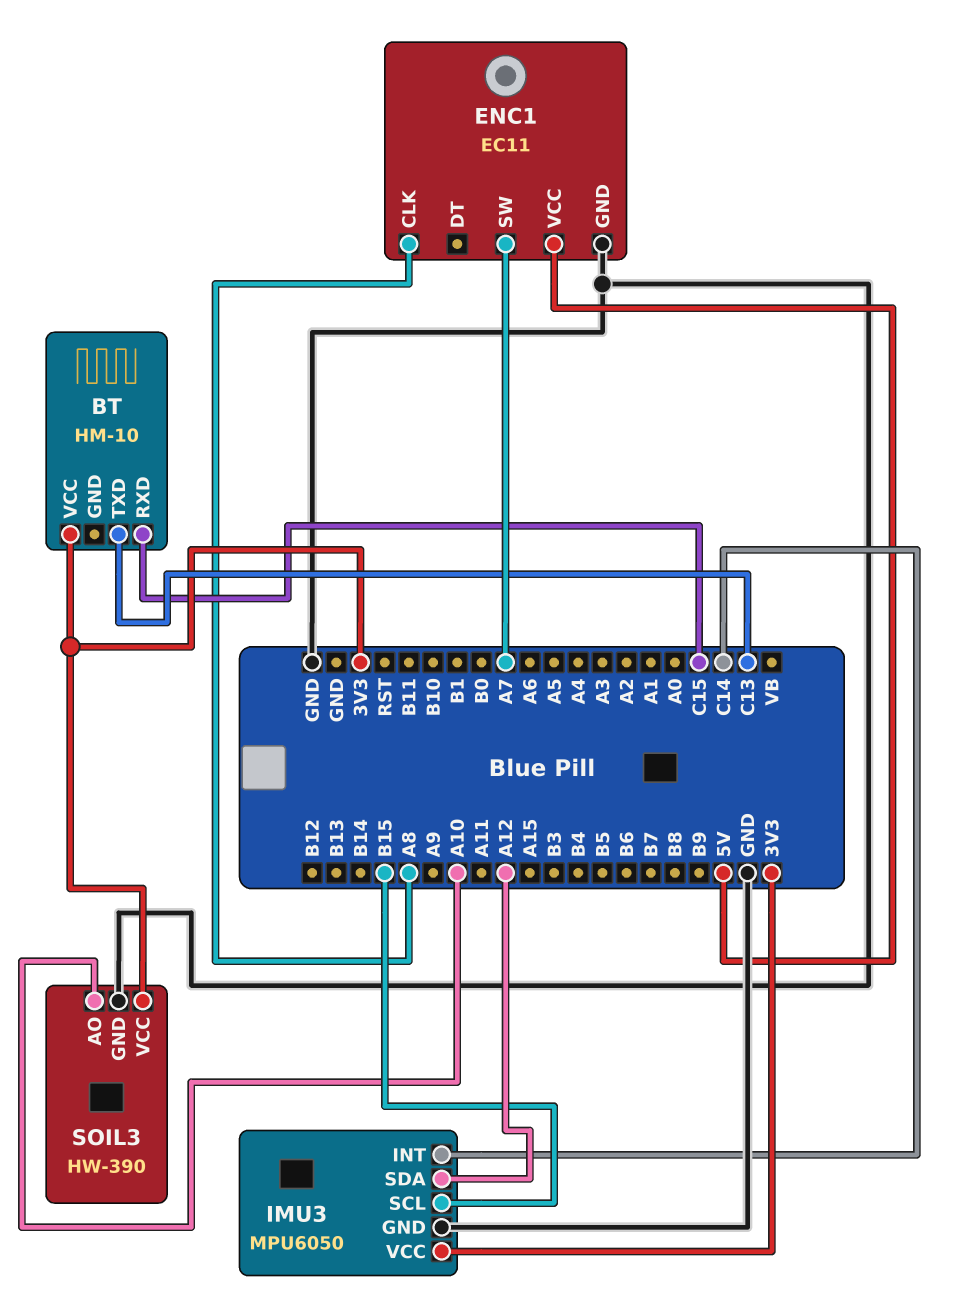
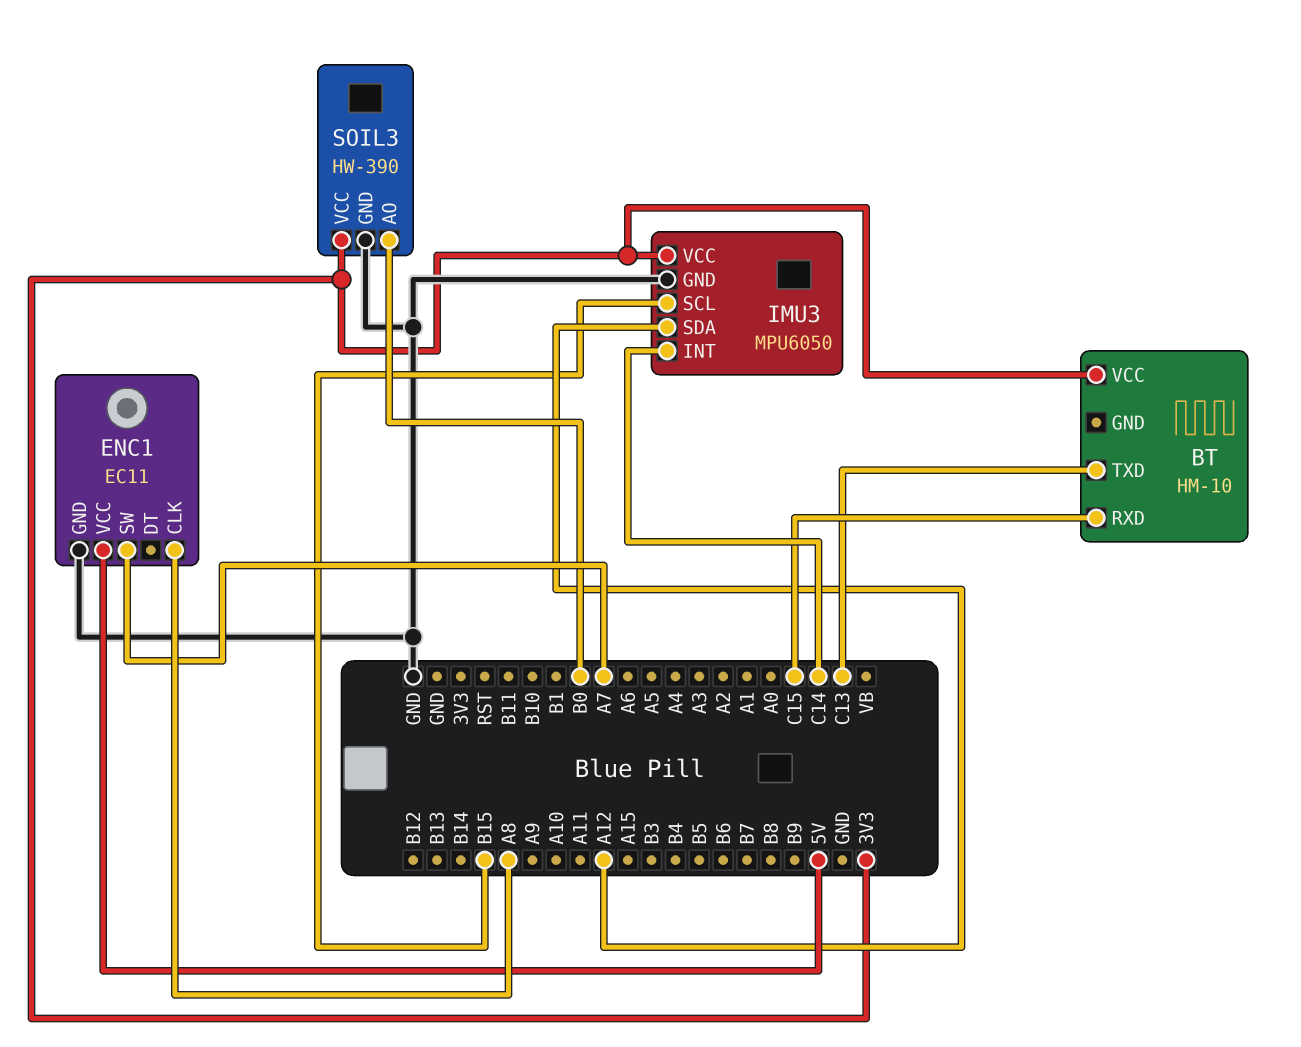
SOIL3 pin AO: A10 -> B0

